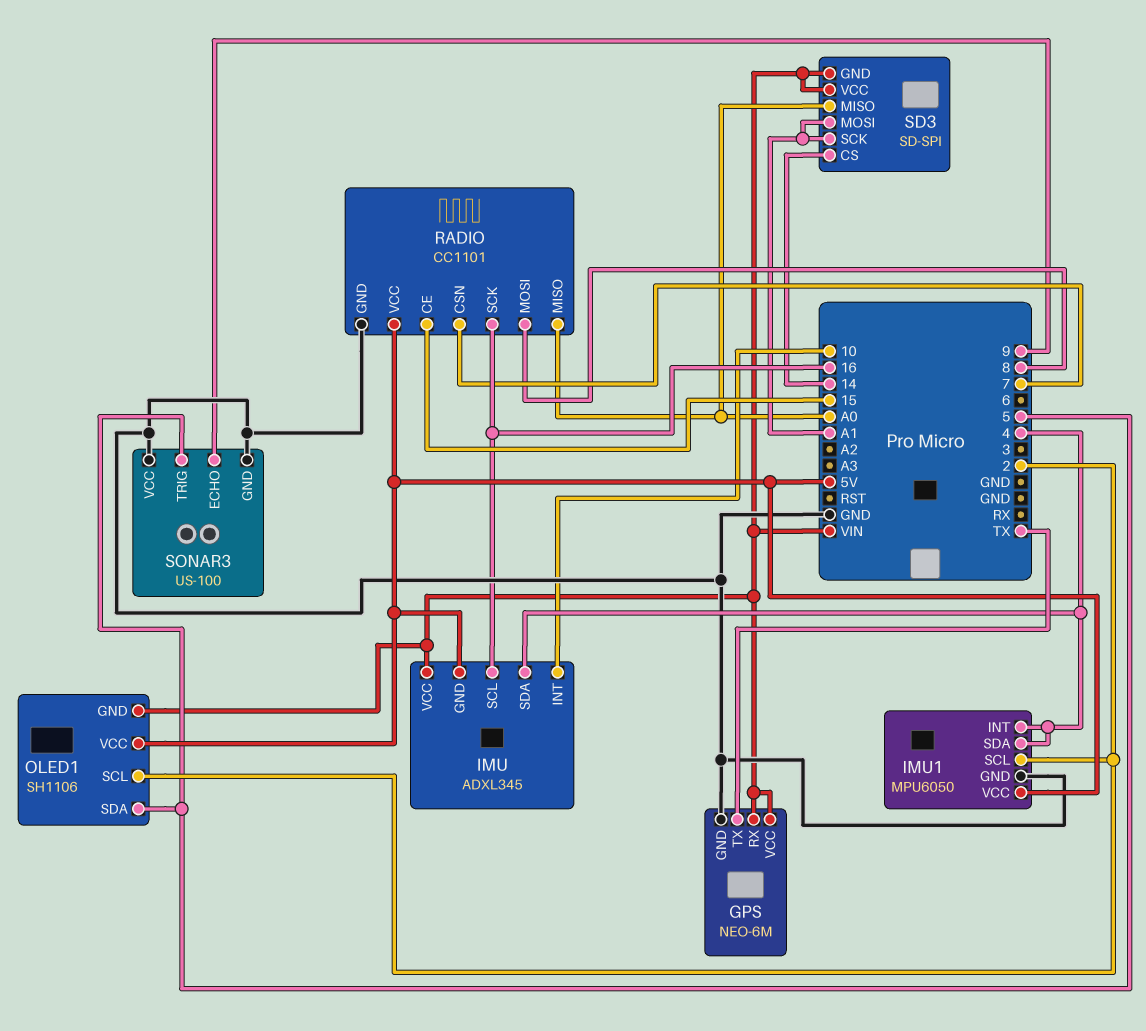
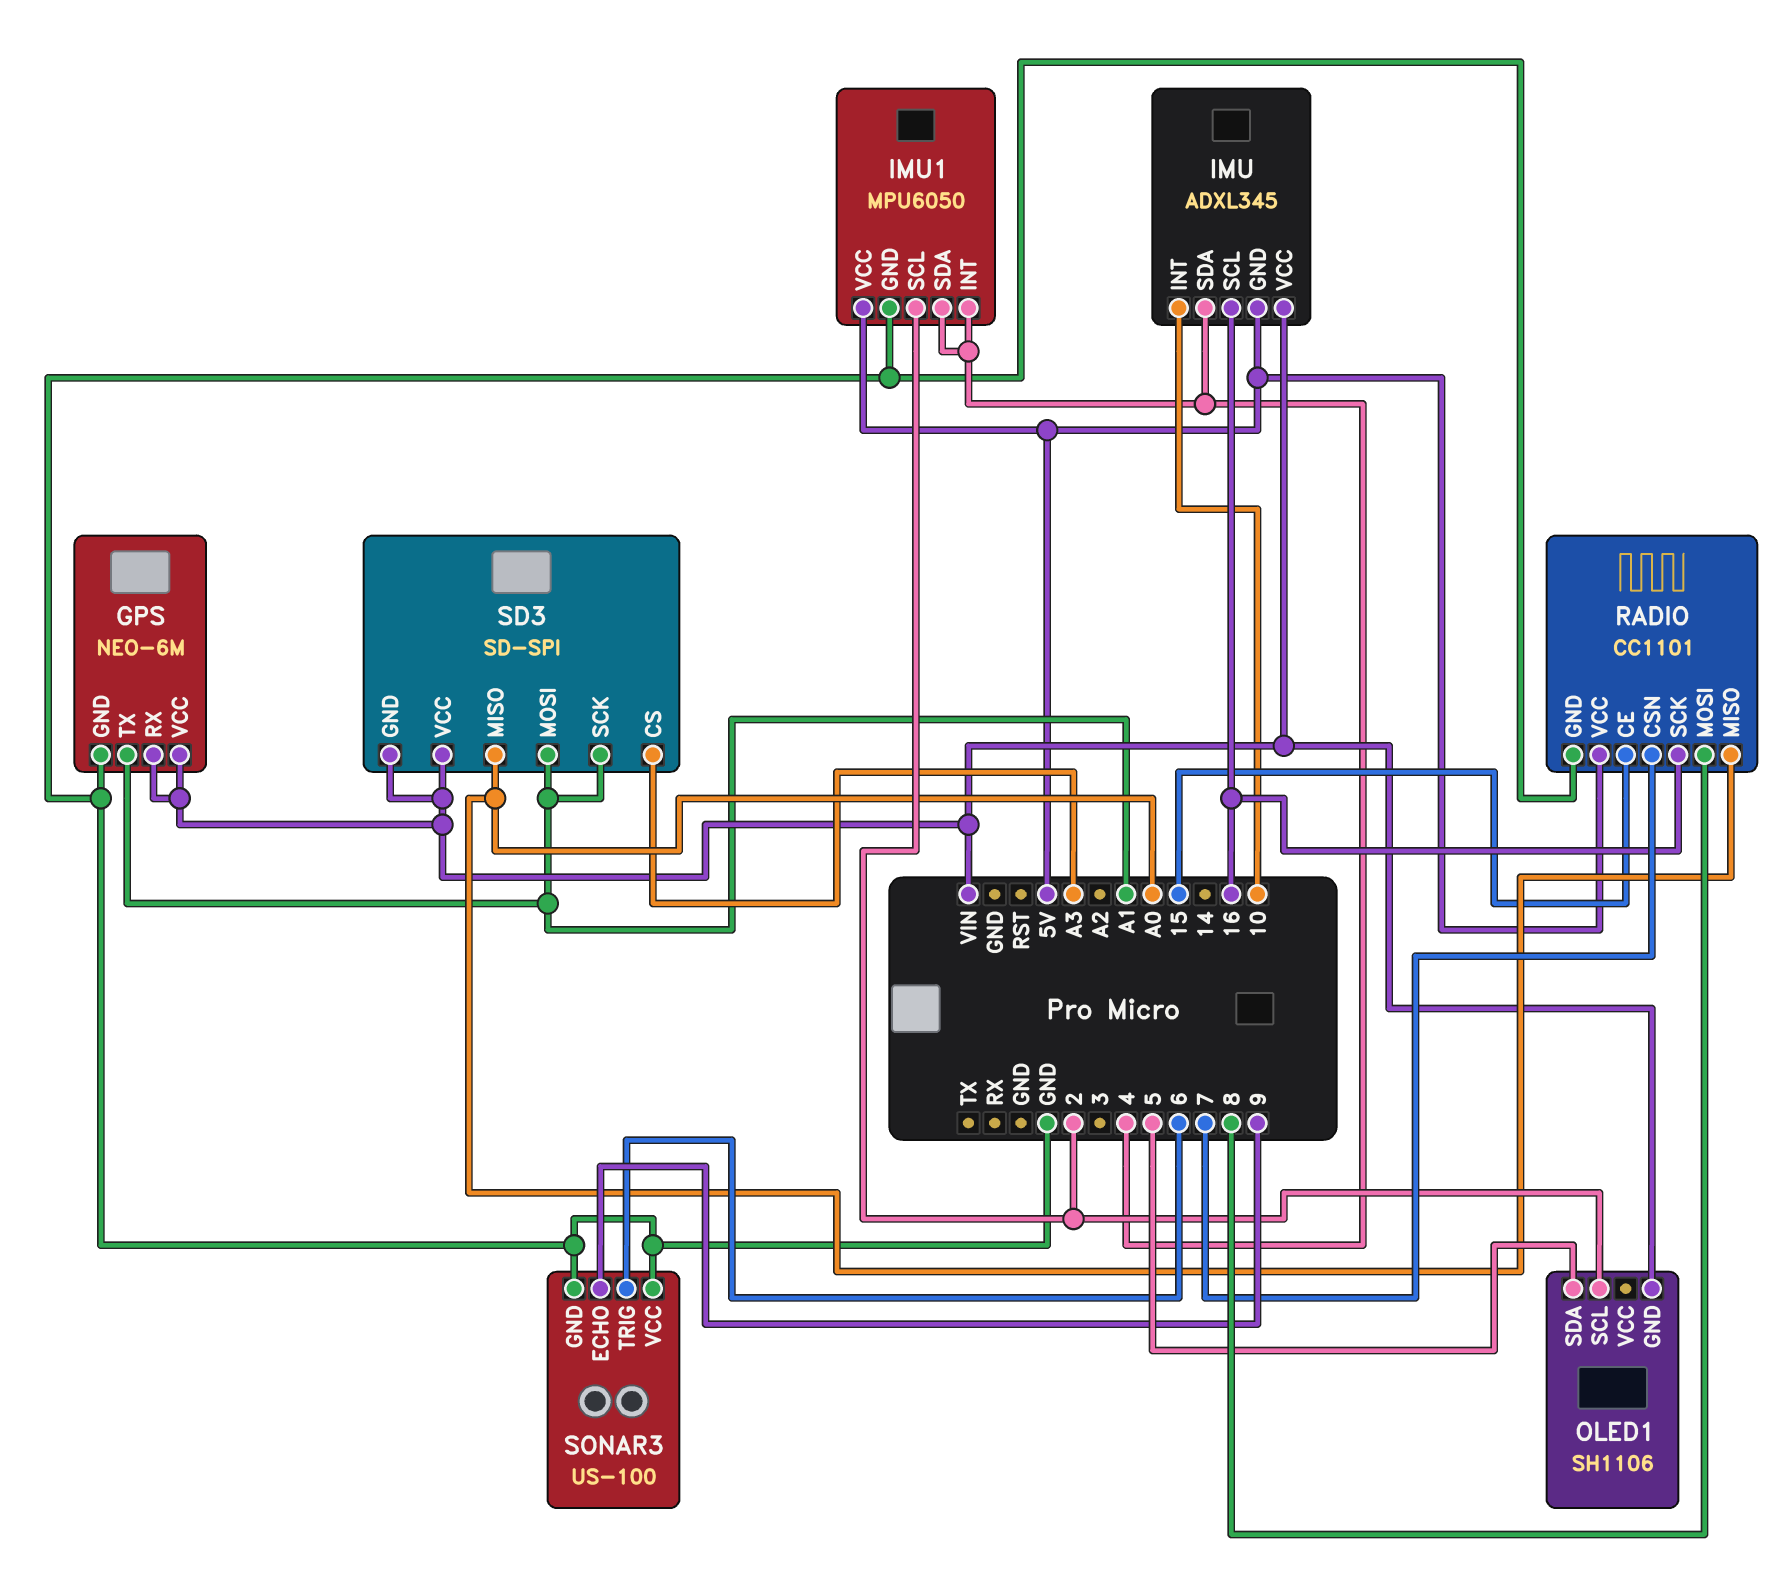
GPS pin TX: TX -> A1
OLED1 pin VCC: 5V -> none
SD3 pin CS: 14 -> A3
SONAR3 pin TRIG: 5 -> 6

